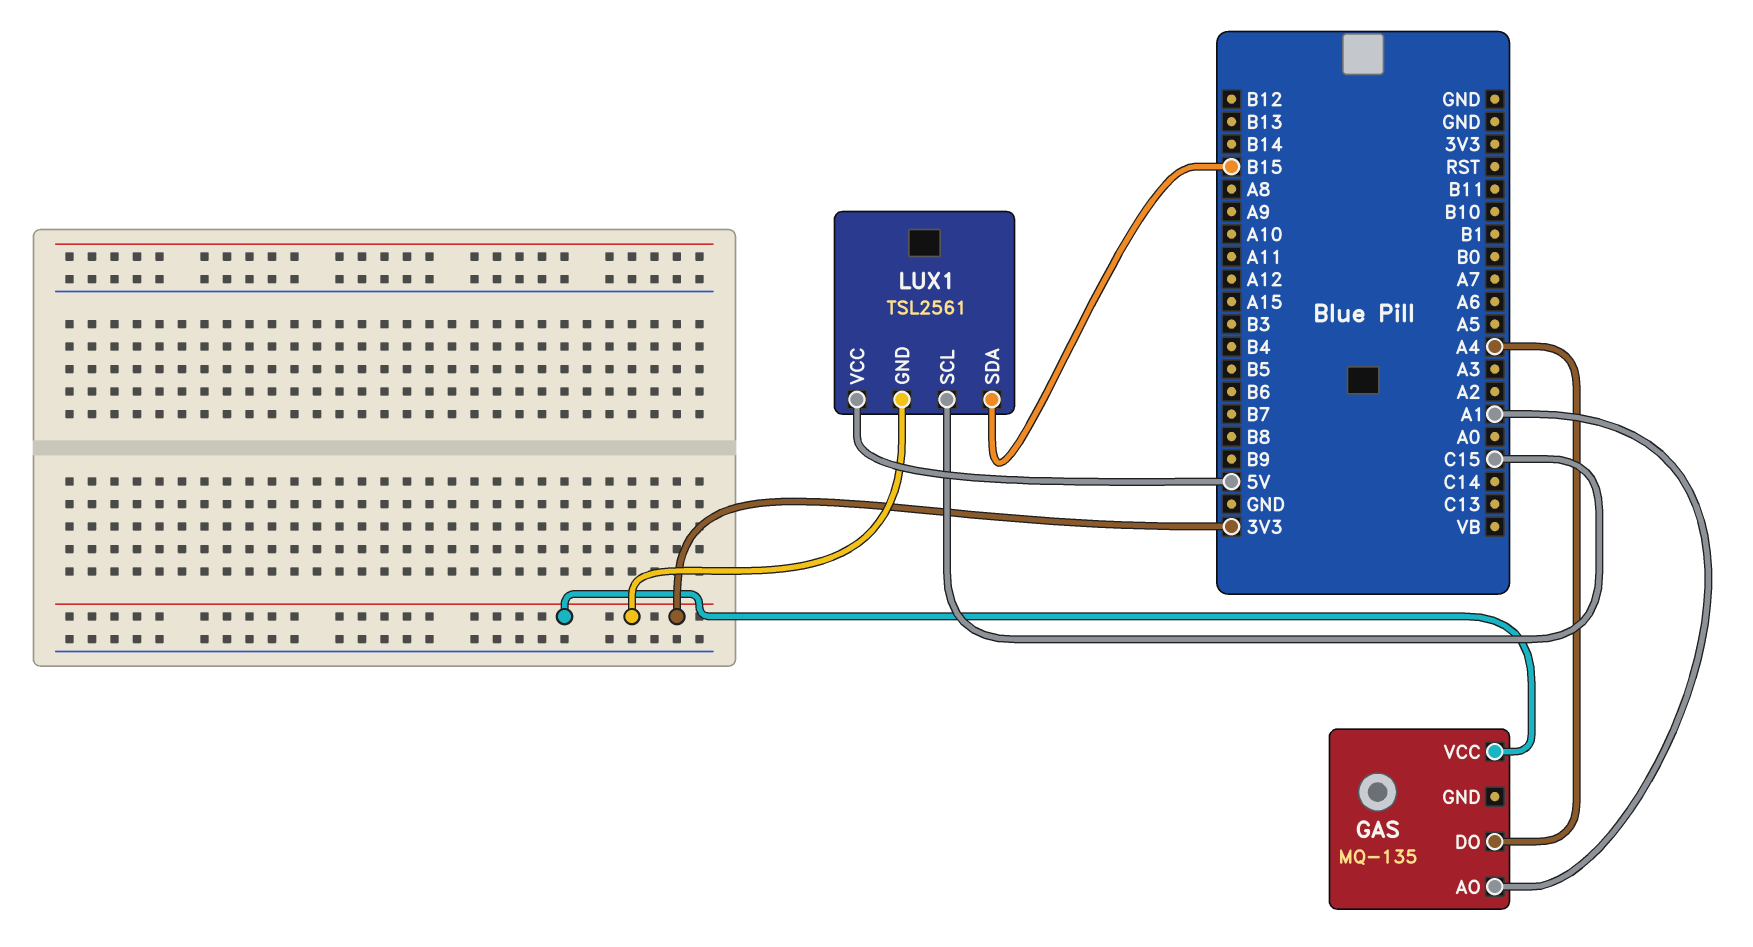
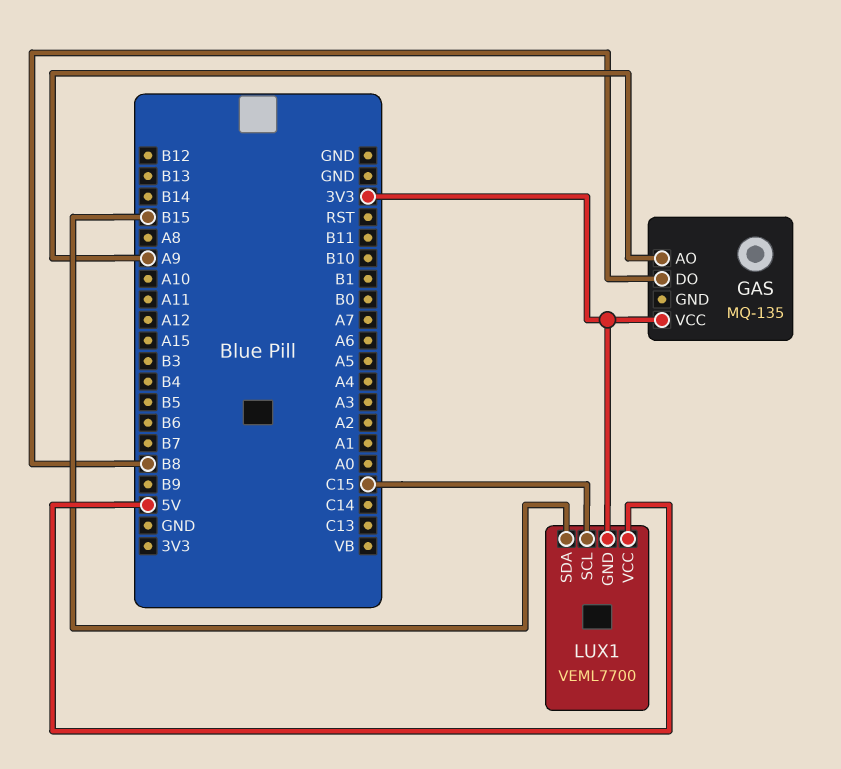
GAS pin AO: A1 -> A9
GAS pin DO: A4 -> B8
LUX1: TSL2561 -> VEML7700

